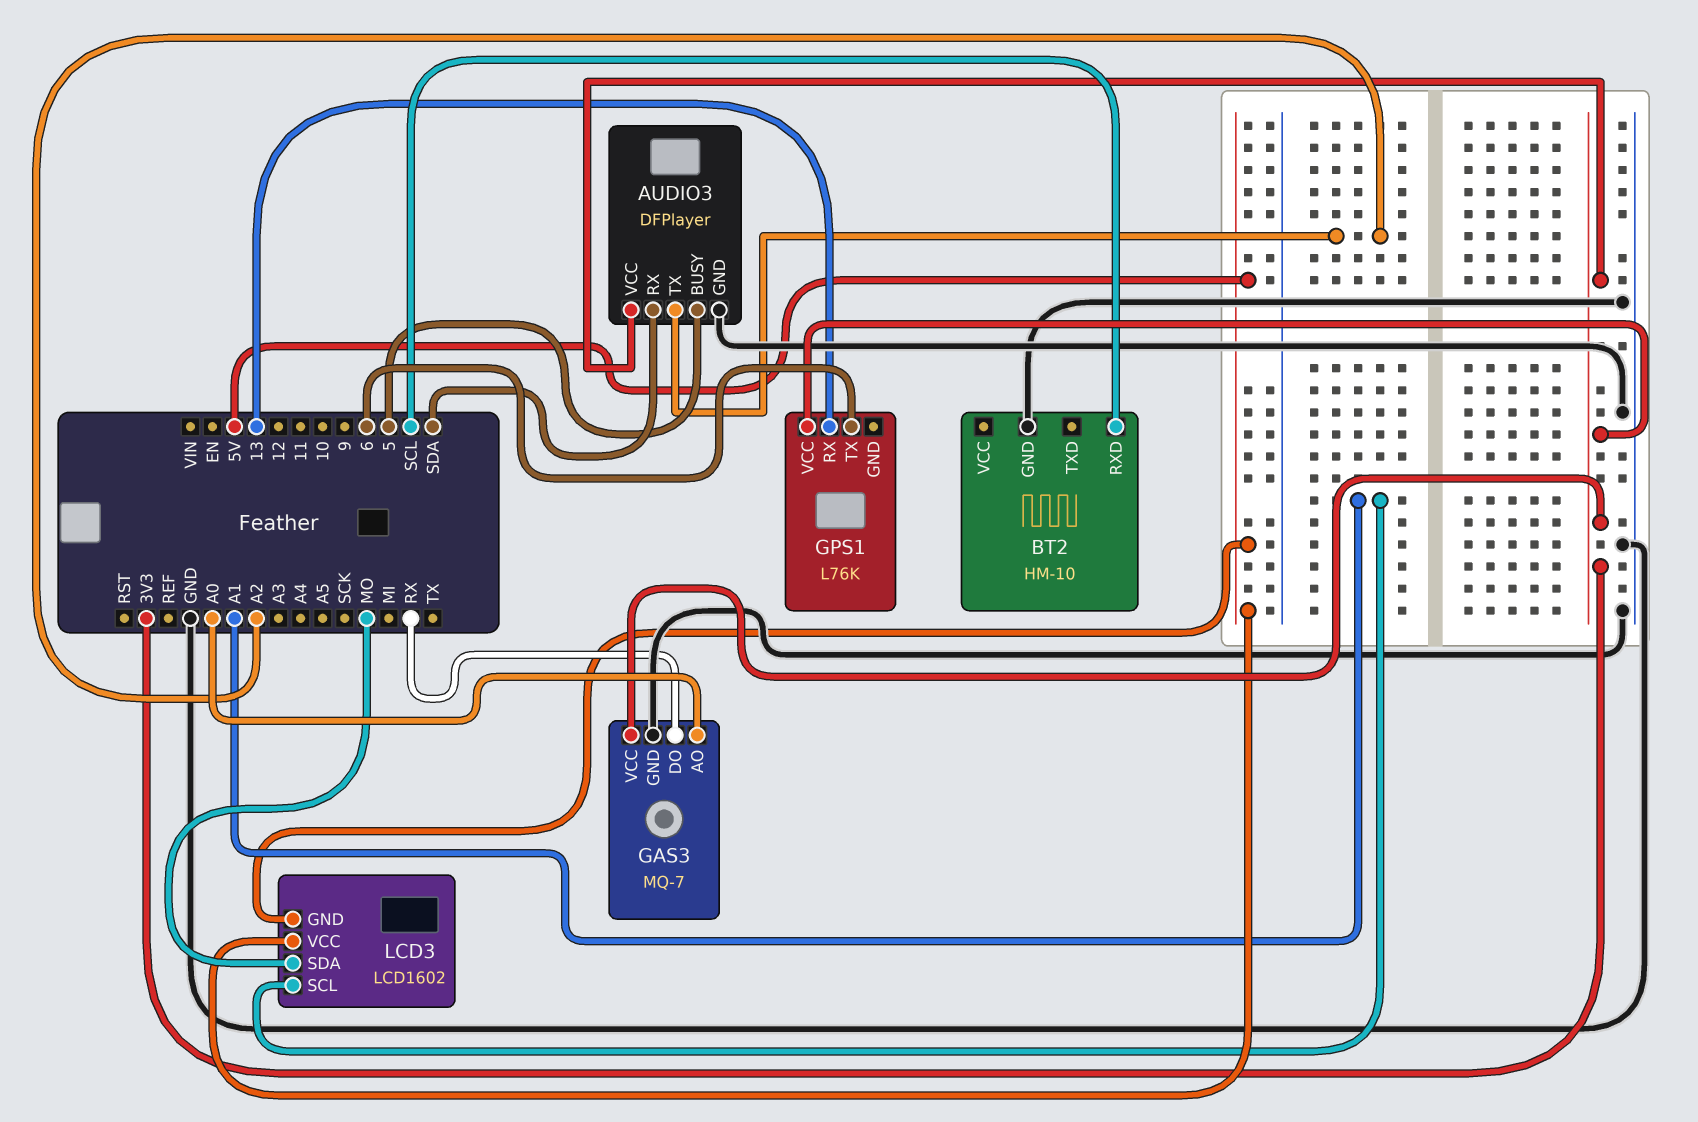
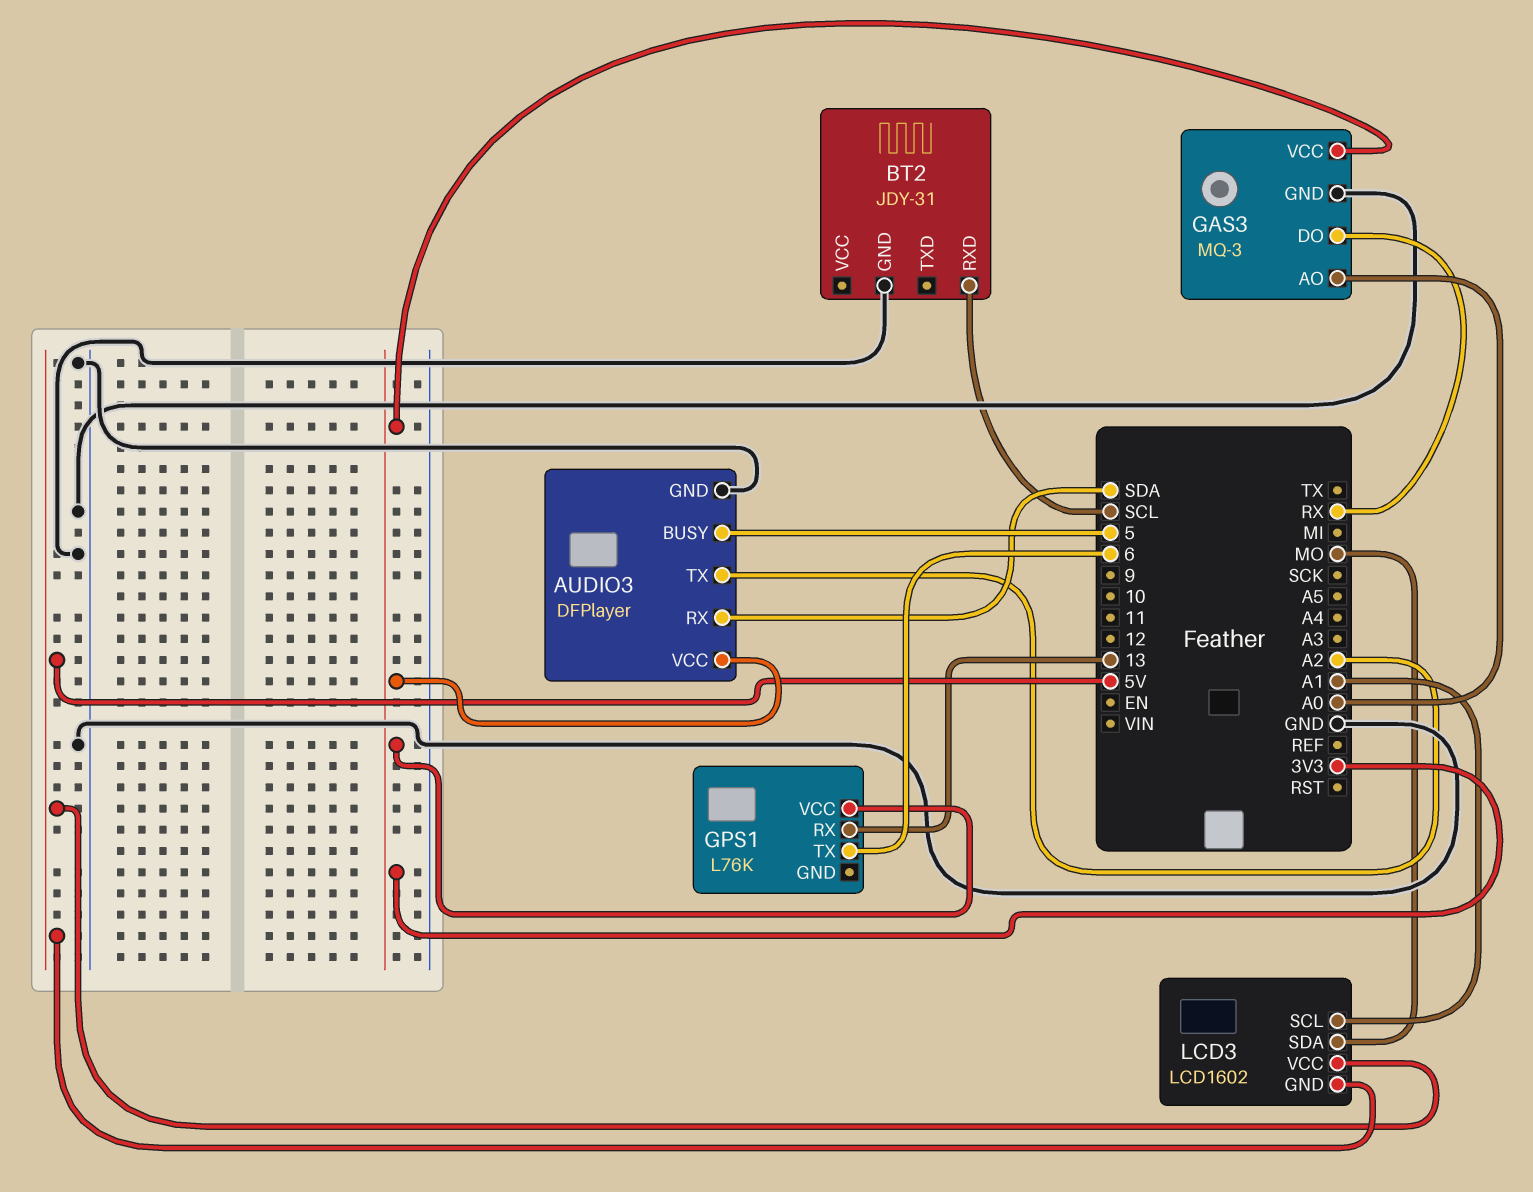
BT2: HM-10 -> JDY-31
GAS3: MQ-7 -> MQ-3

